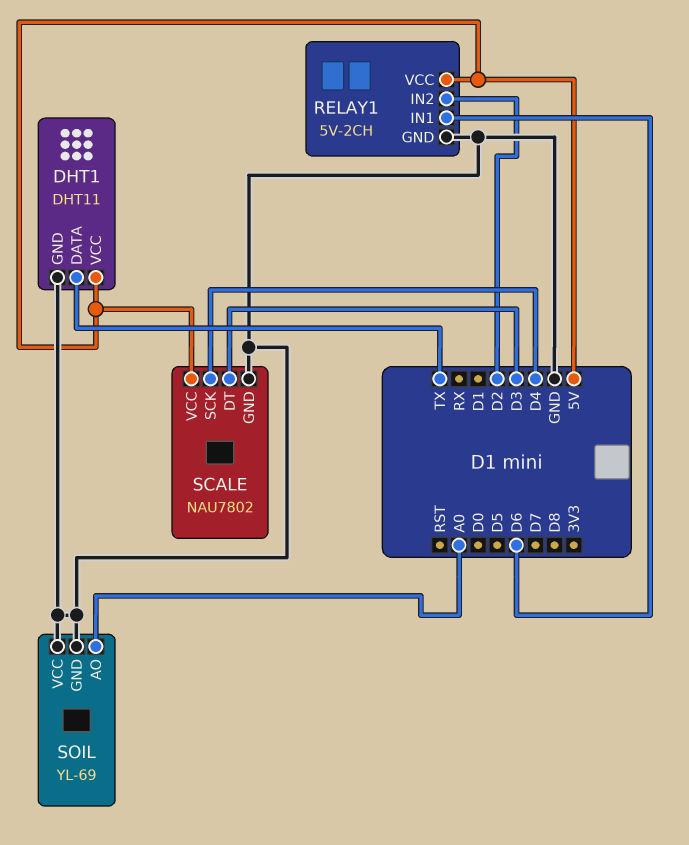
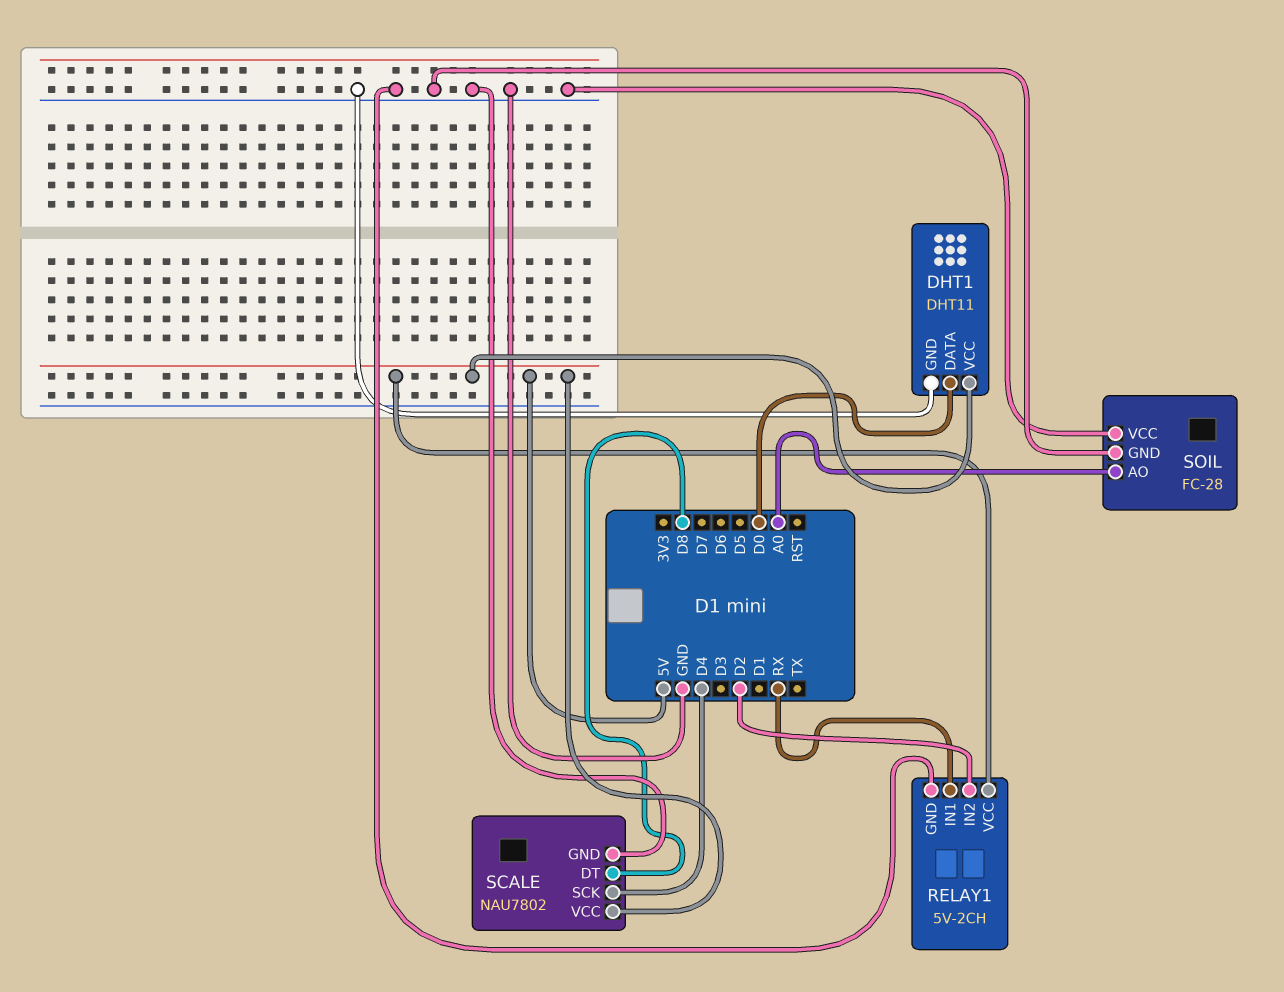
DHT1 pin DATA: TX -> D0
RELAY1 pin IN1: D6 -> RX
SCALE pin DT: D3 -> D8
SOIL: YL-69 -> FC-28

